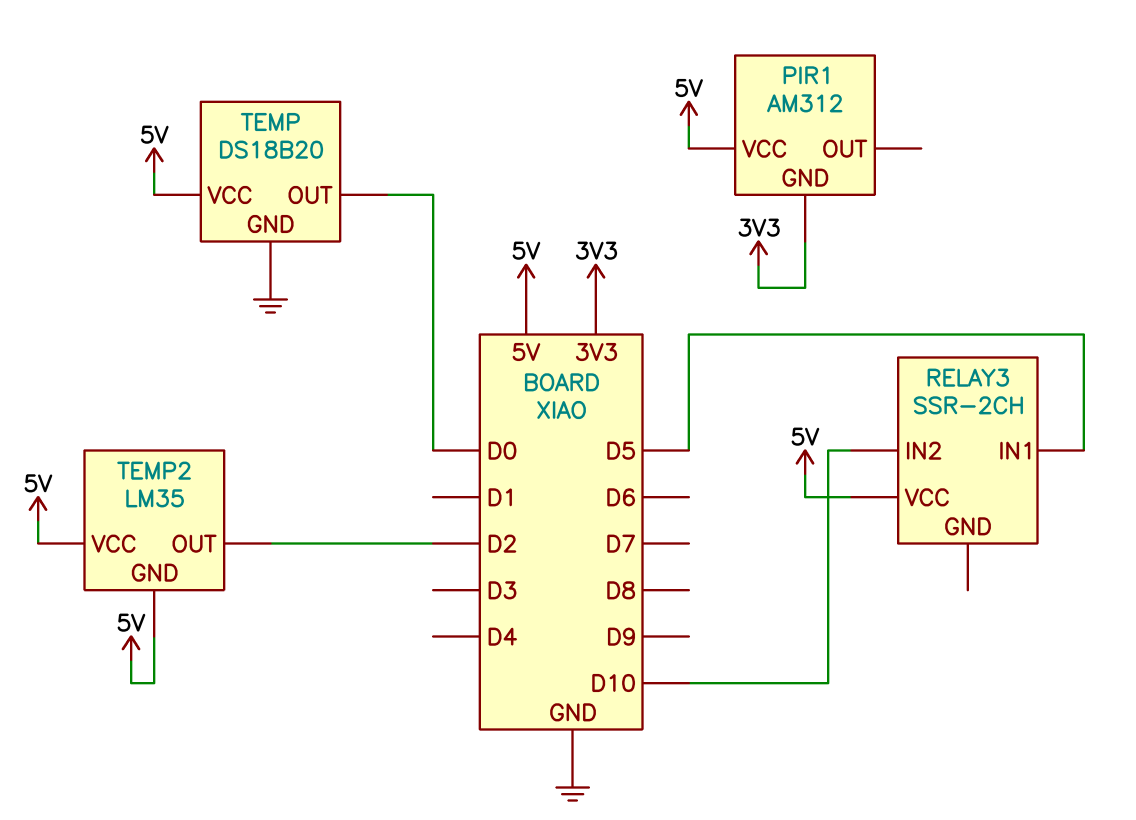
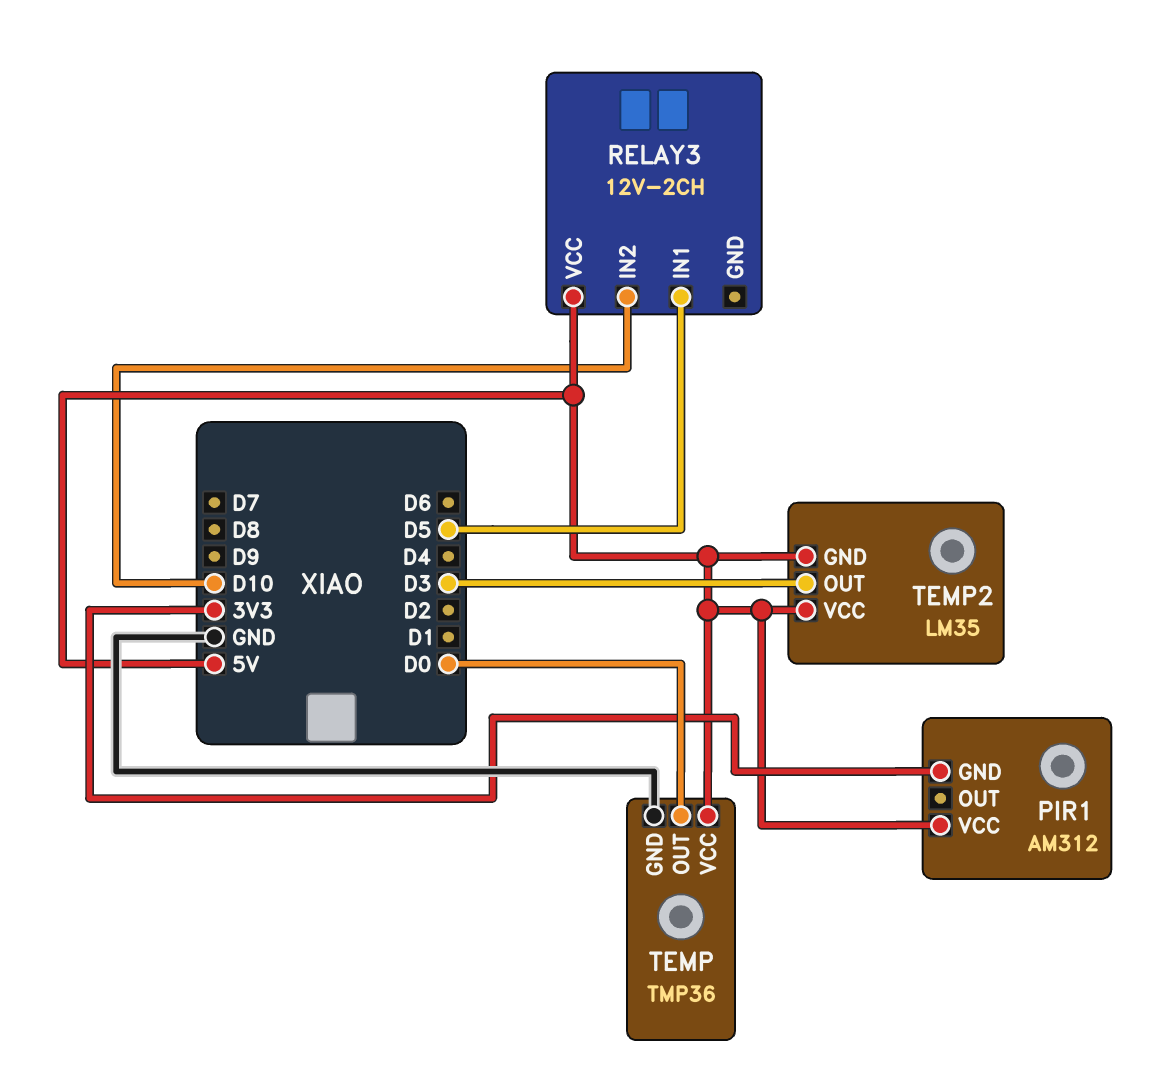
RELAY3: SSR-2CH -> 12V-2CH
TEMP: DS18B20 -> TMP36
TEMP2 pin OUT: D2 -> D3

